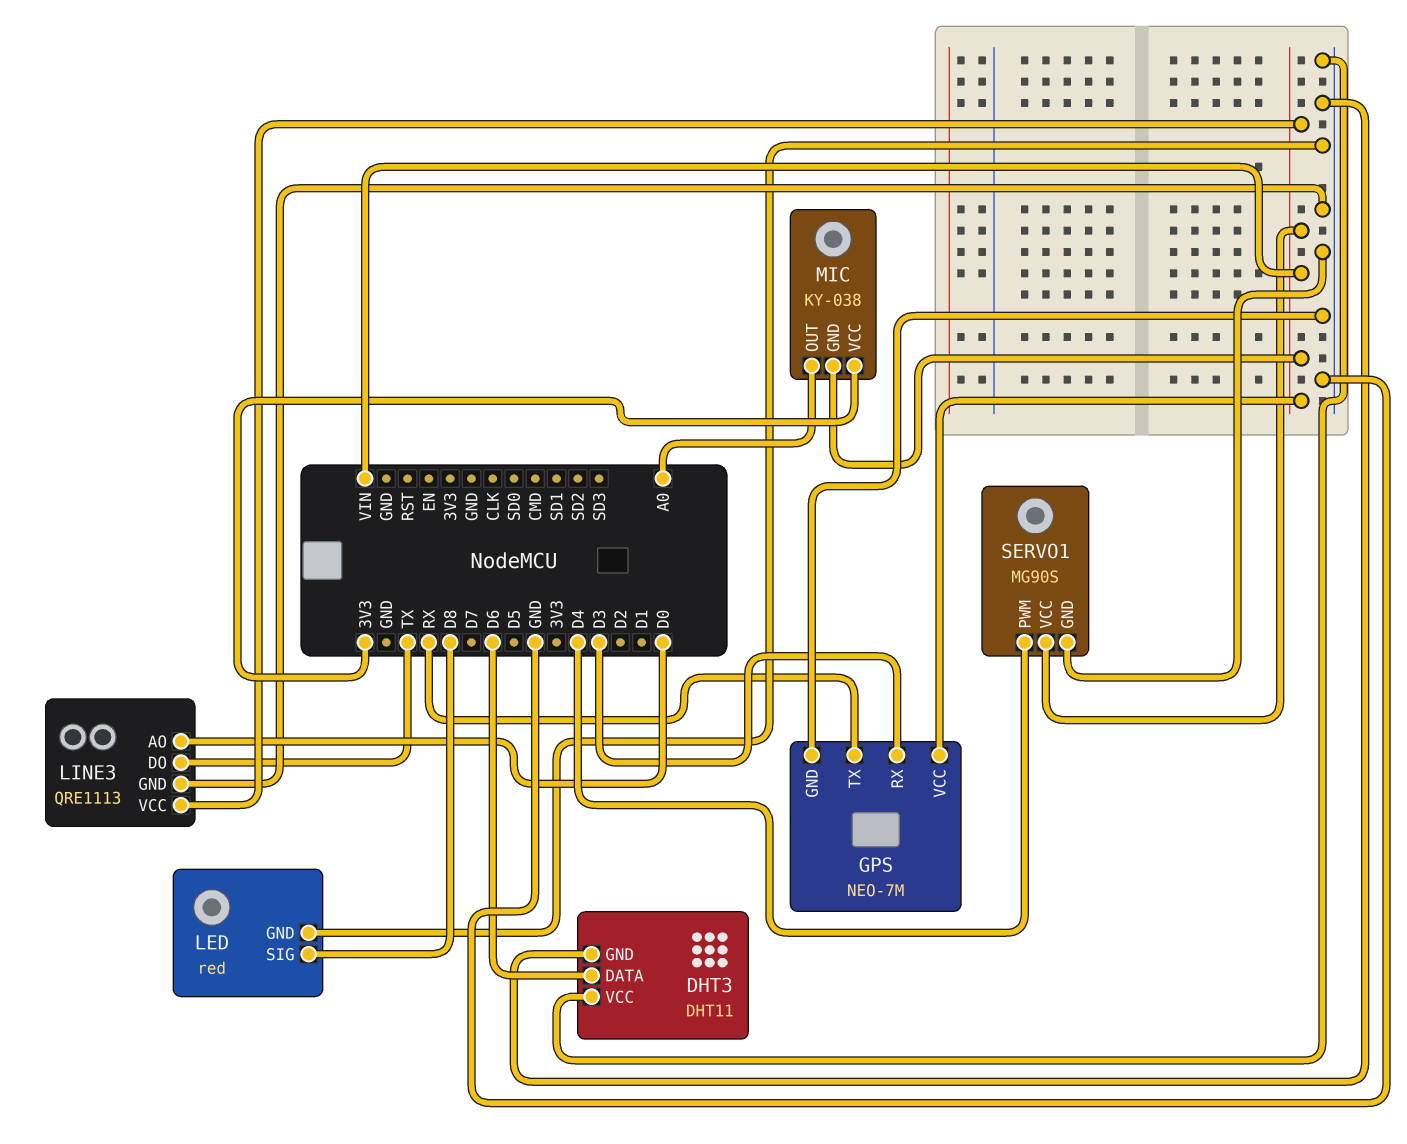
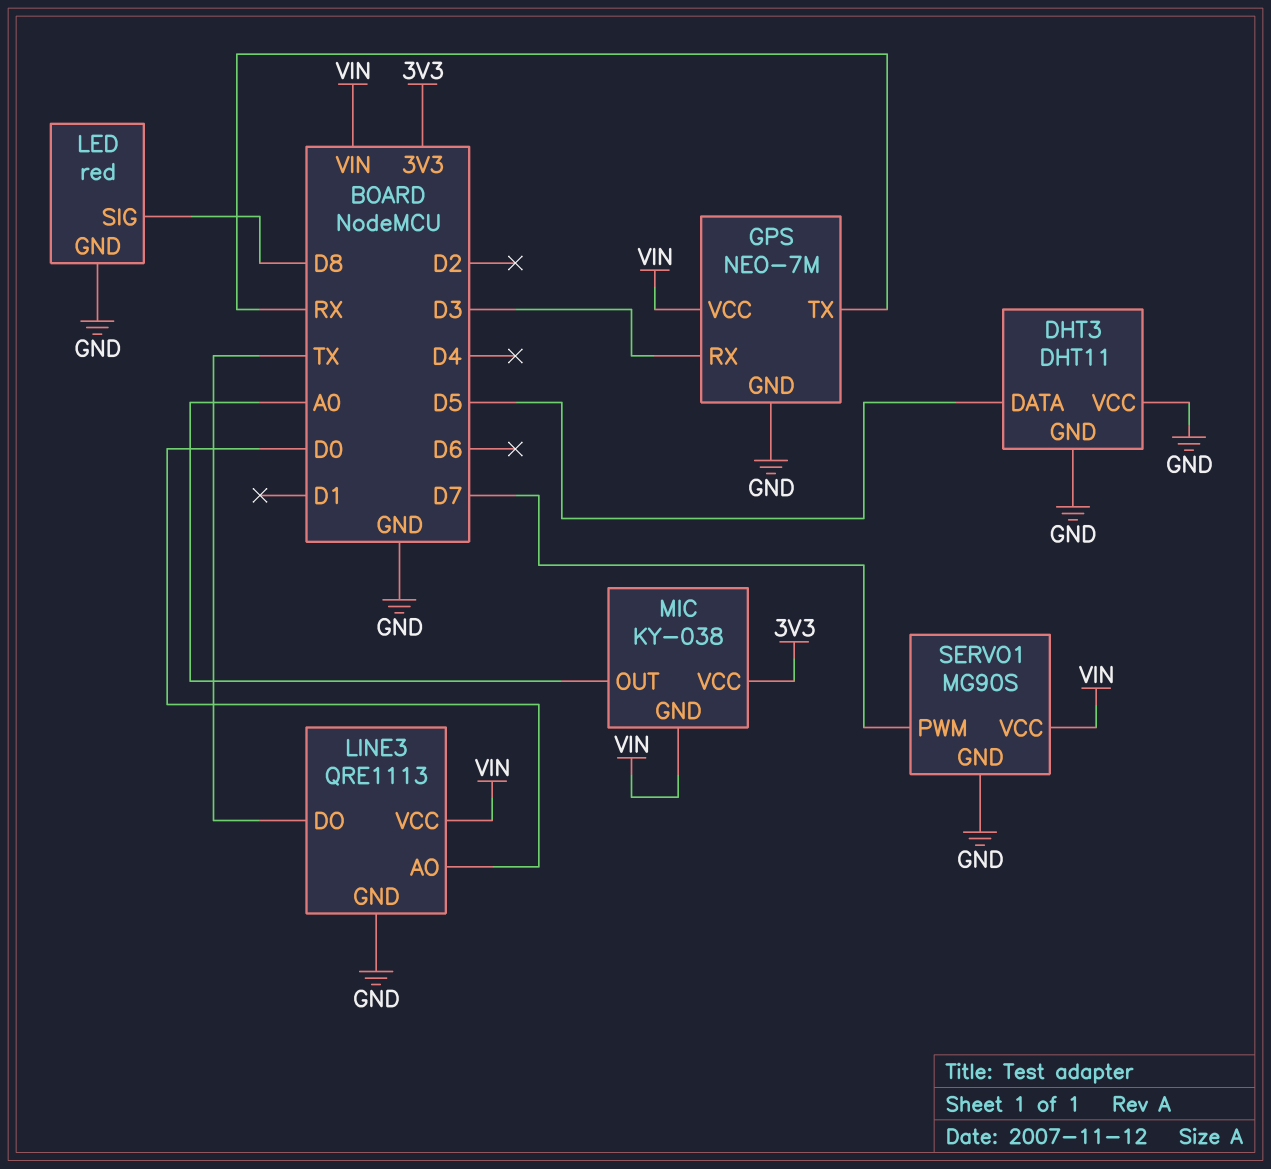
DHT3 pin DATA: D6 -> D5
SERVO1 pin PWM: D4 -> D7

